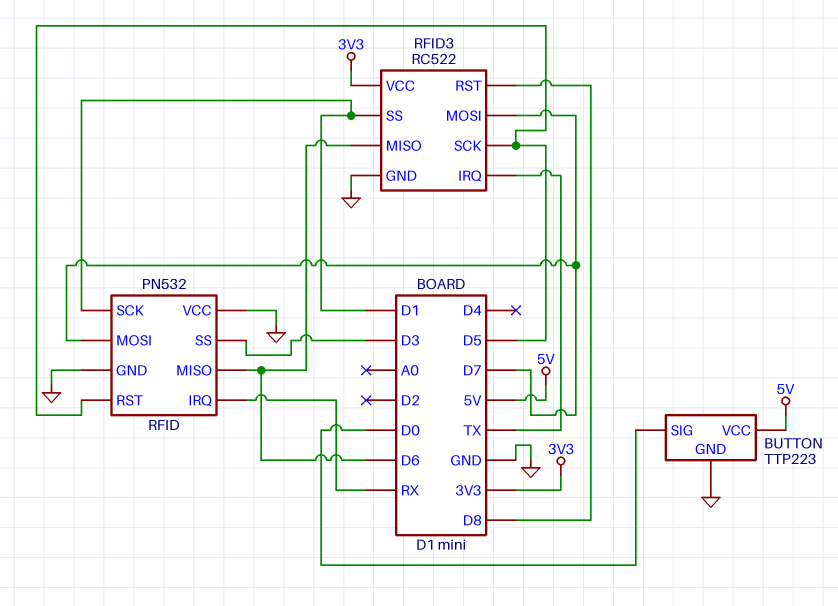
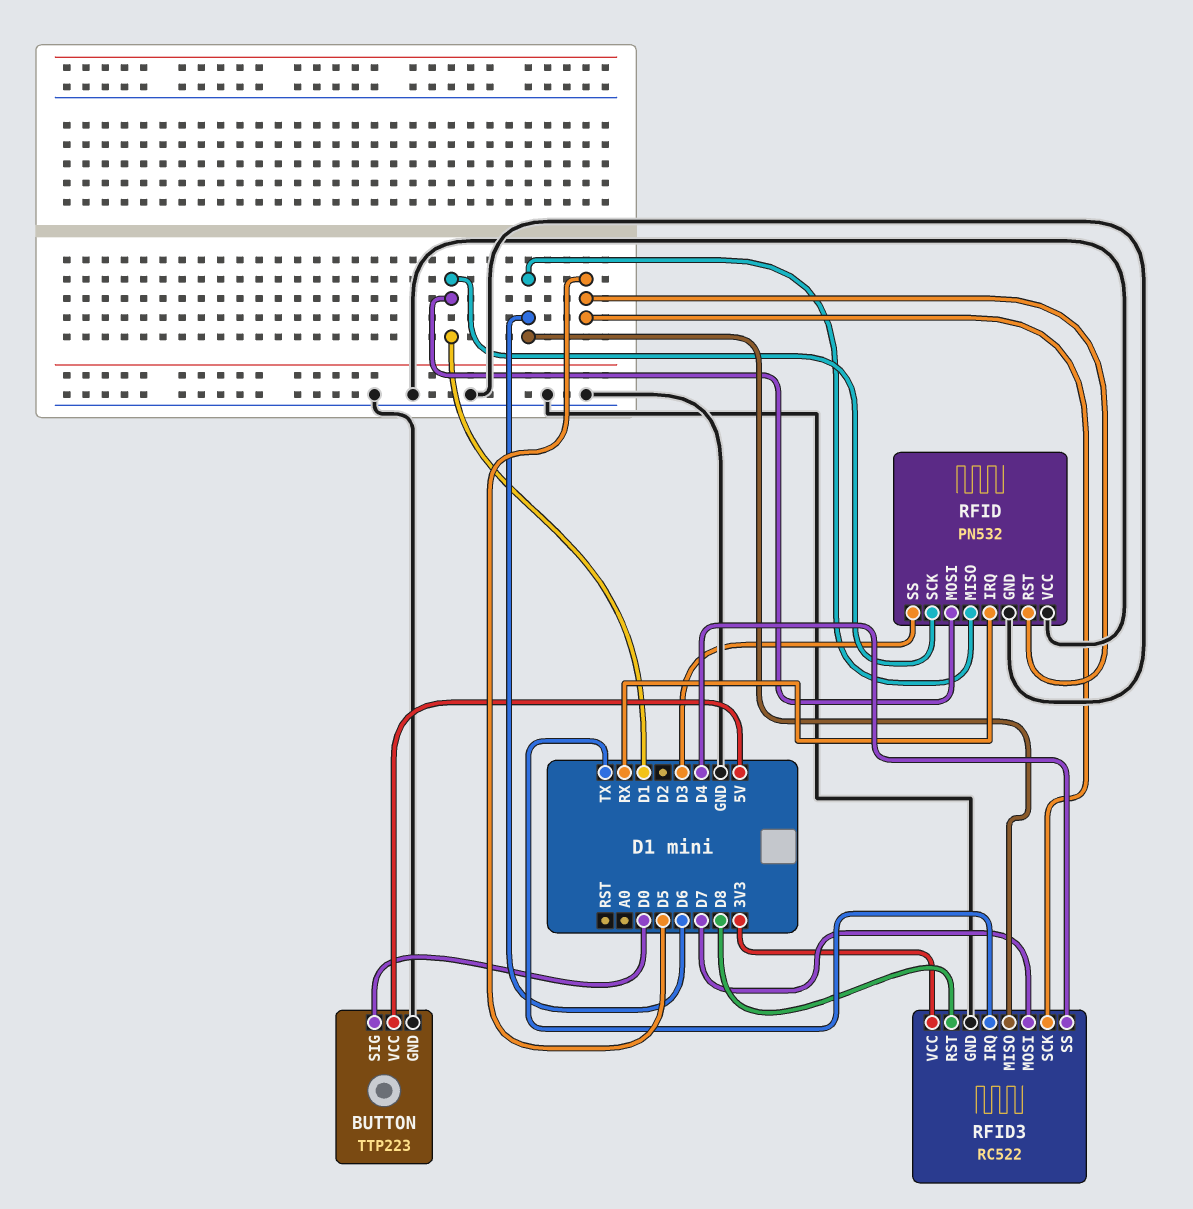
RFID pin MOSI: D7 -> D1
RFID3 pin SS: D1 -> D4

